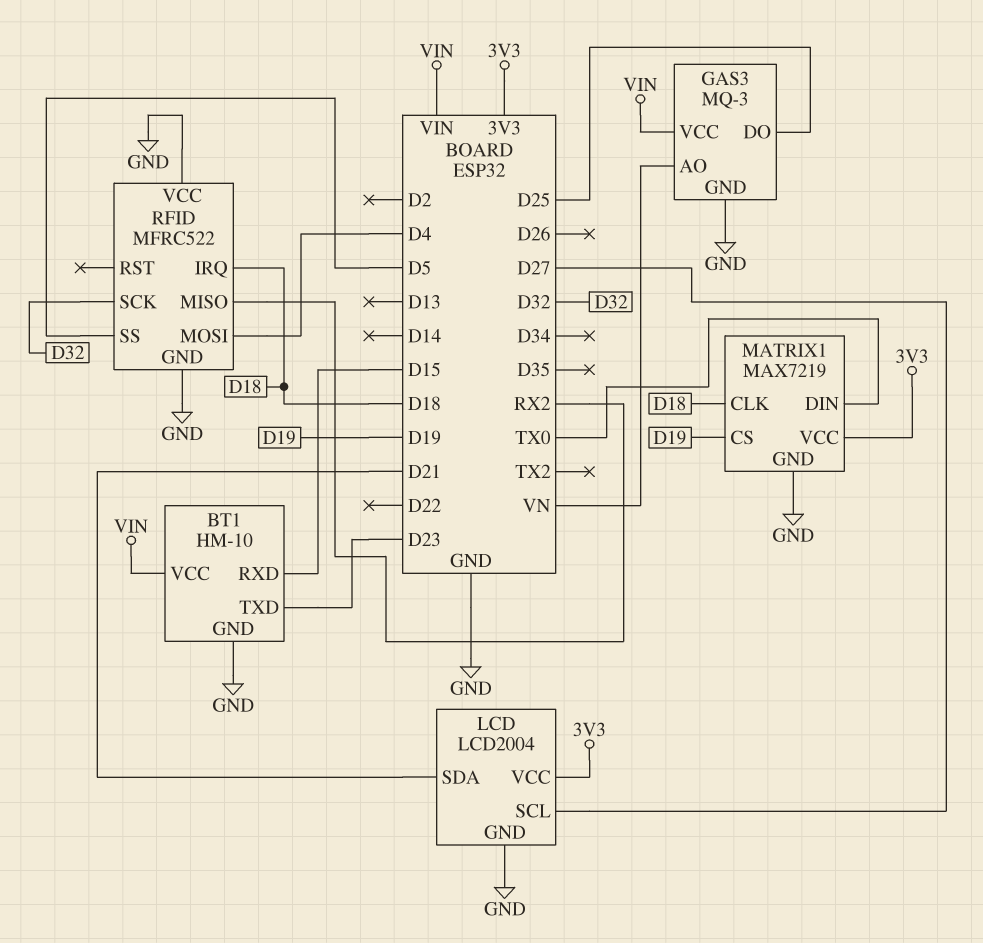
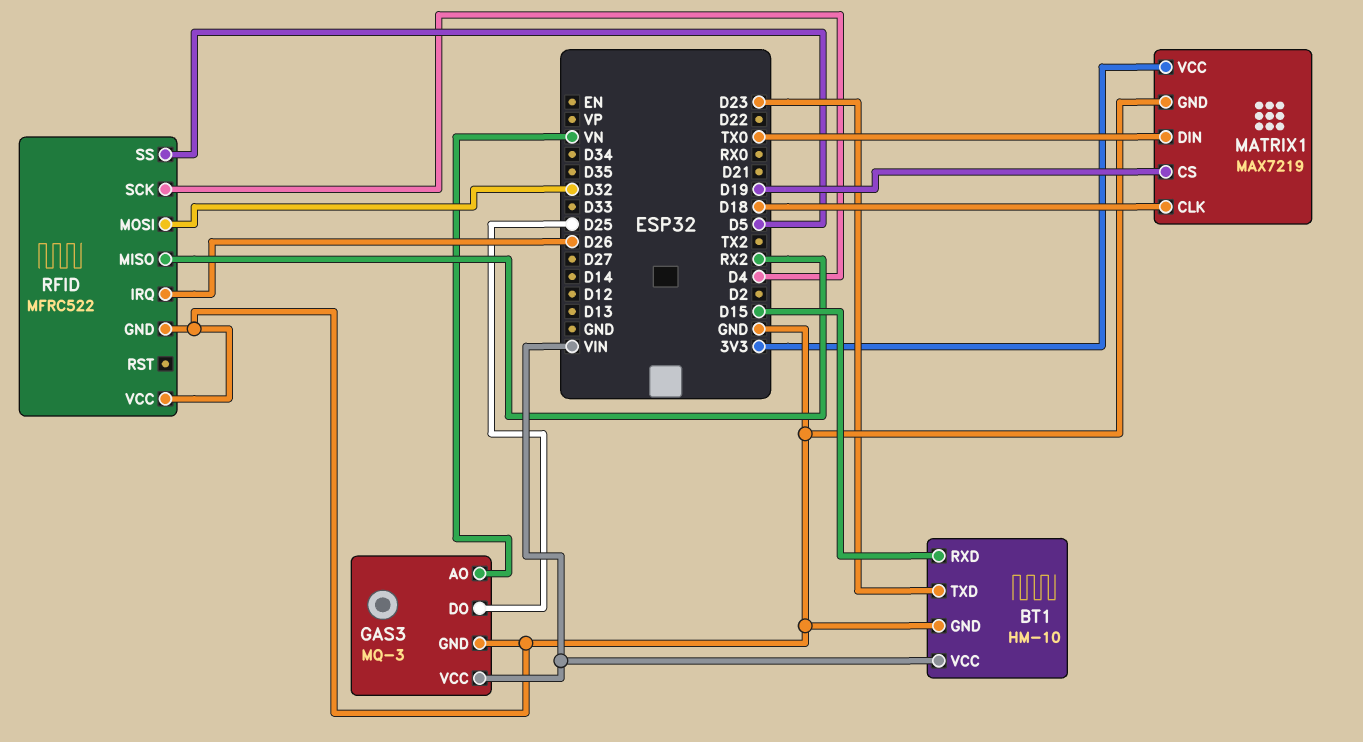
LCD: LCD2004 -> none
LCD pin GND: GND -> none
LCD pin SCL: D27 -> none
LCD pin SDA: D21 -> none
LCD pin VCC: 3V3 -> none
RFID pin IRQ: D18 -> D26
RFID pin MOSI: D4 -> D32
RFID pin SCK: D32 -> D4

